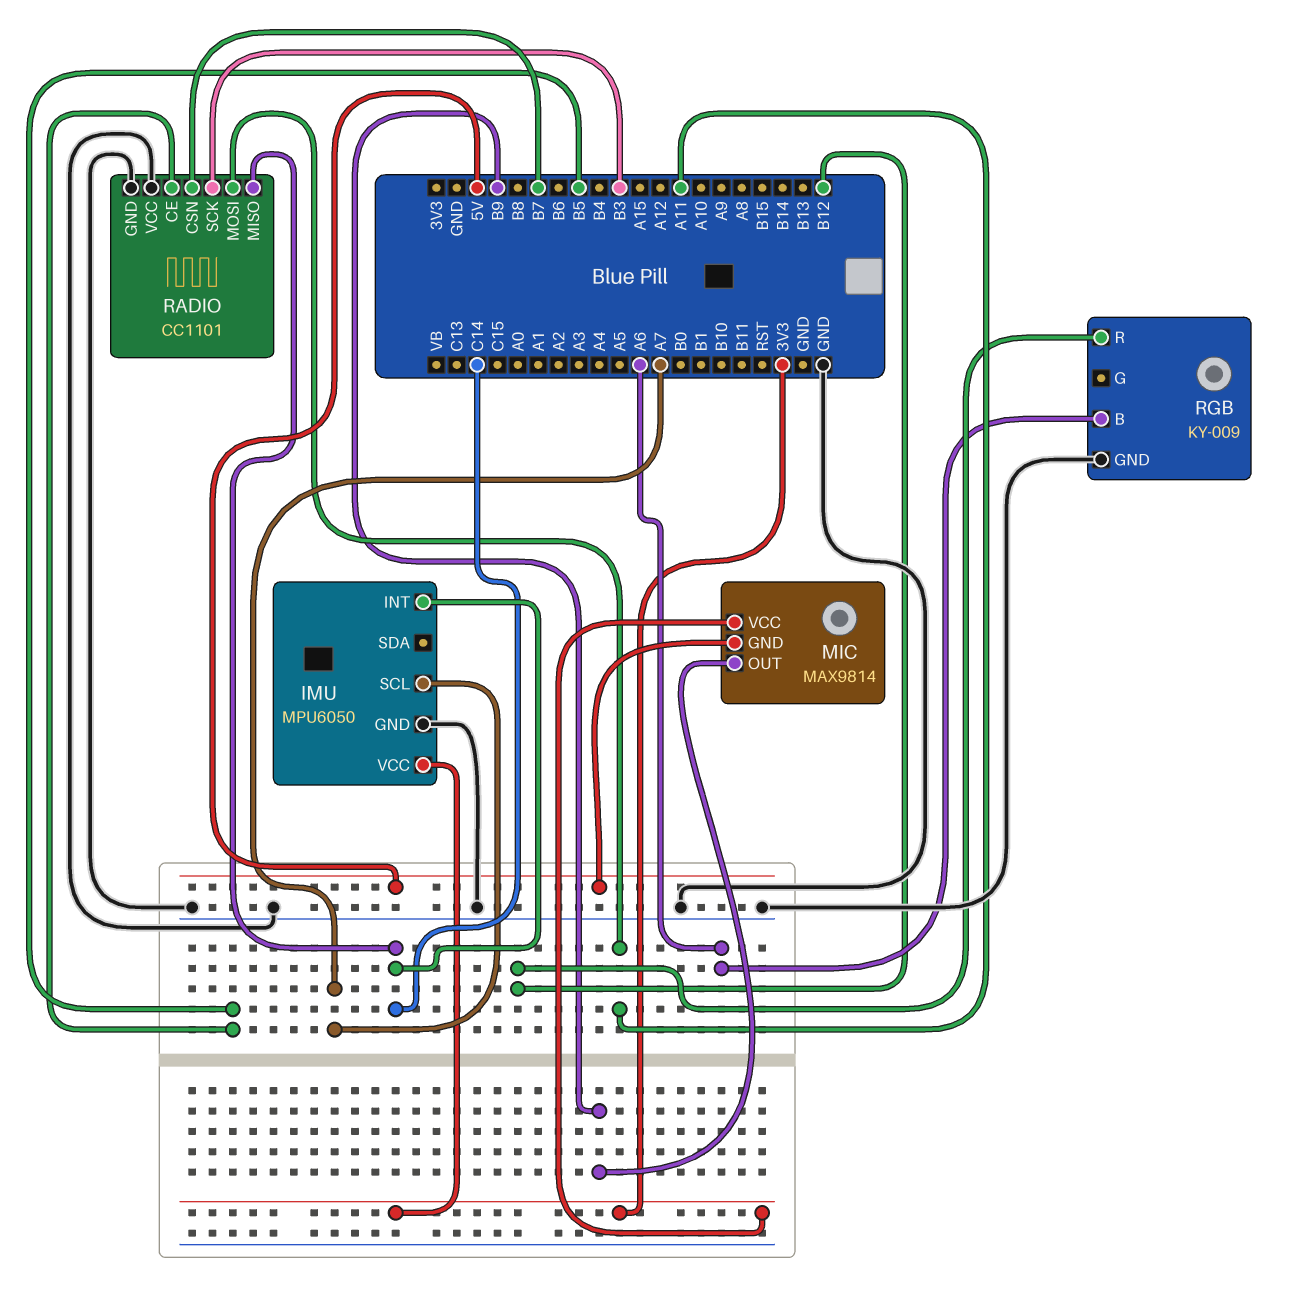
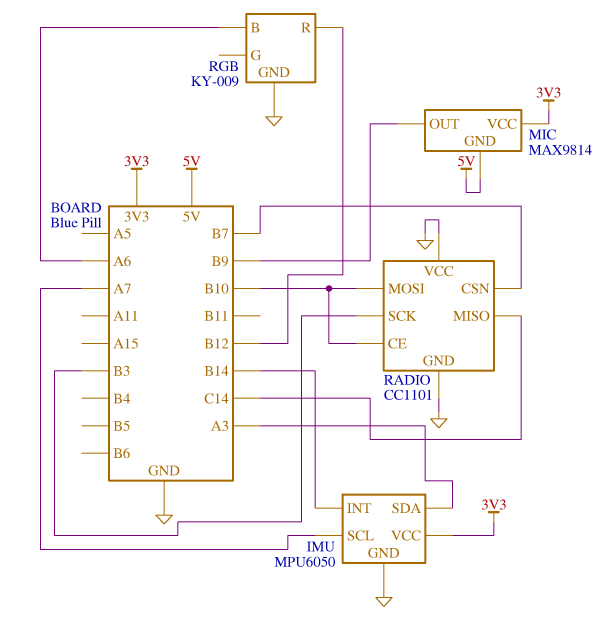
IMU pin INT: C14 -> B14
IMU pin SDA: none -> A3
RADIO pin CE: B5 -> B10
RADIO pin MOSI: A11 -> B10

